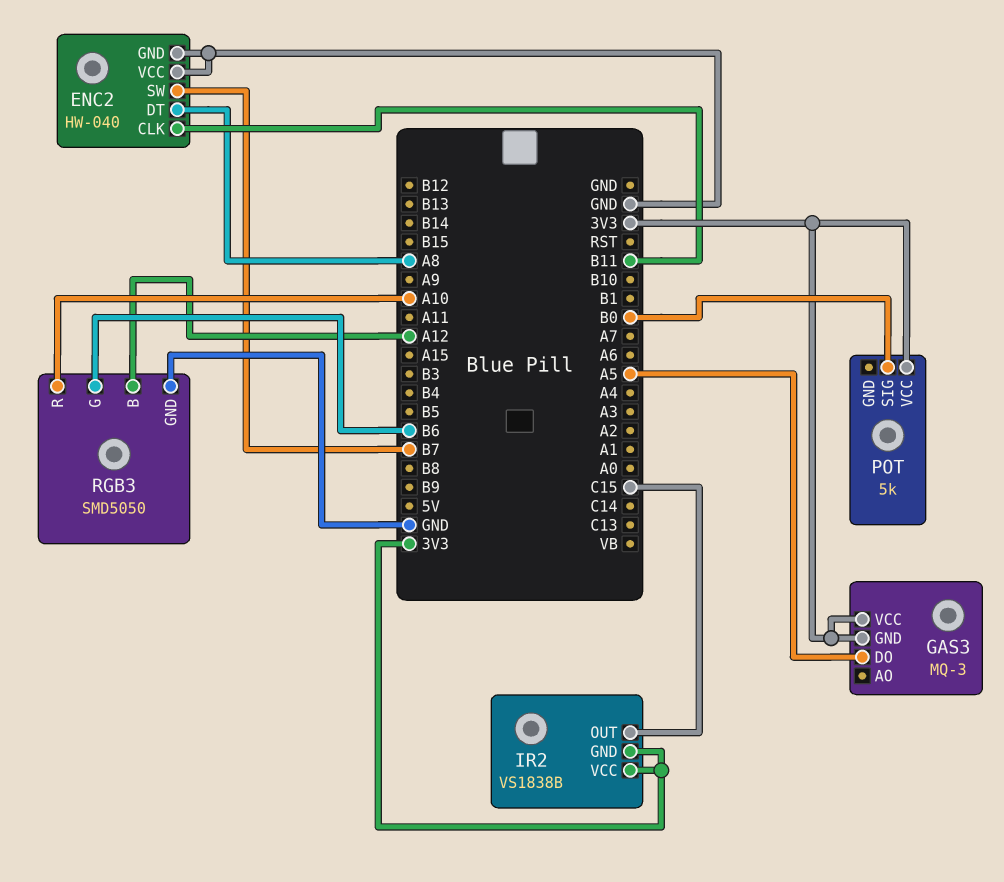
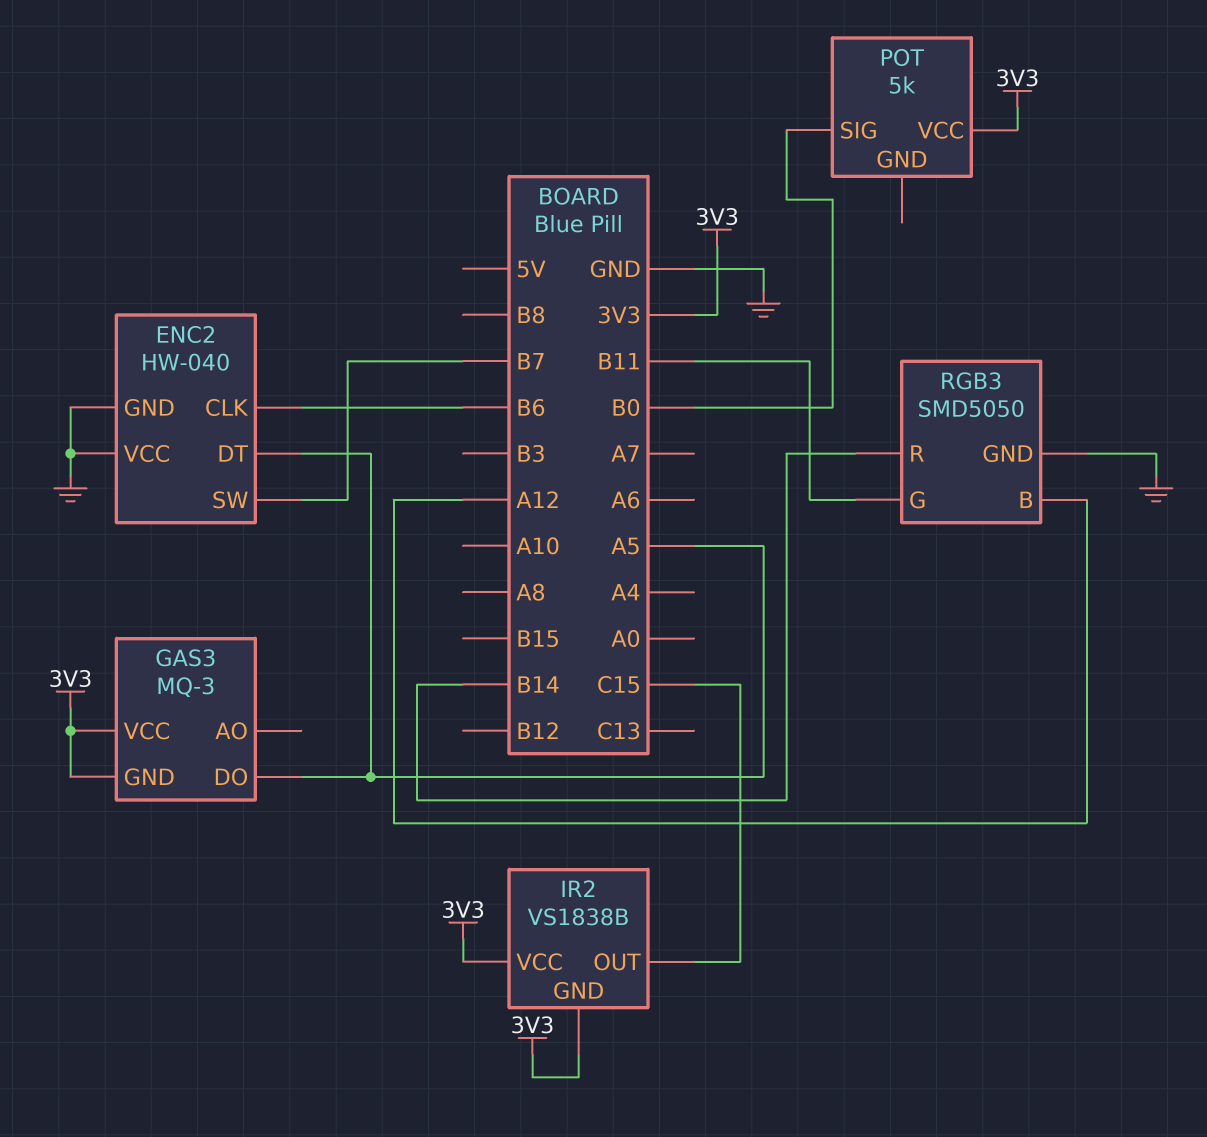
ENC2 pin CLK: B11 -> B6
ENC2 pin DT: A8 -> A5
RGB3 pin G: B6 -> B11
RGB3 pin R: A10 -> B14

